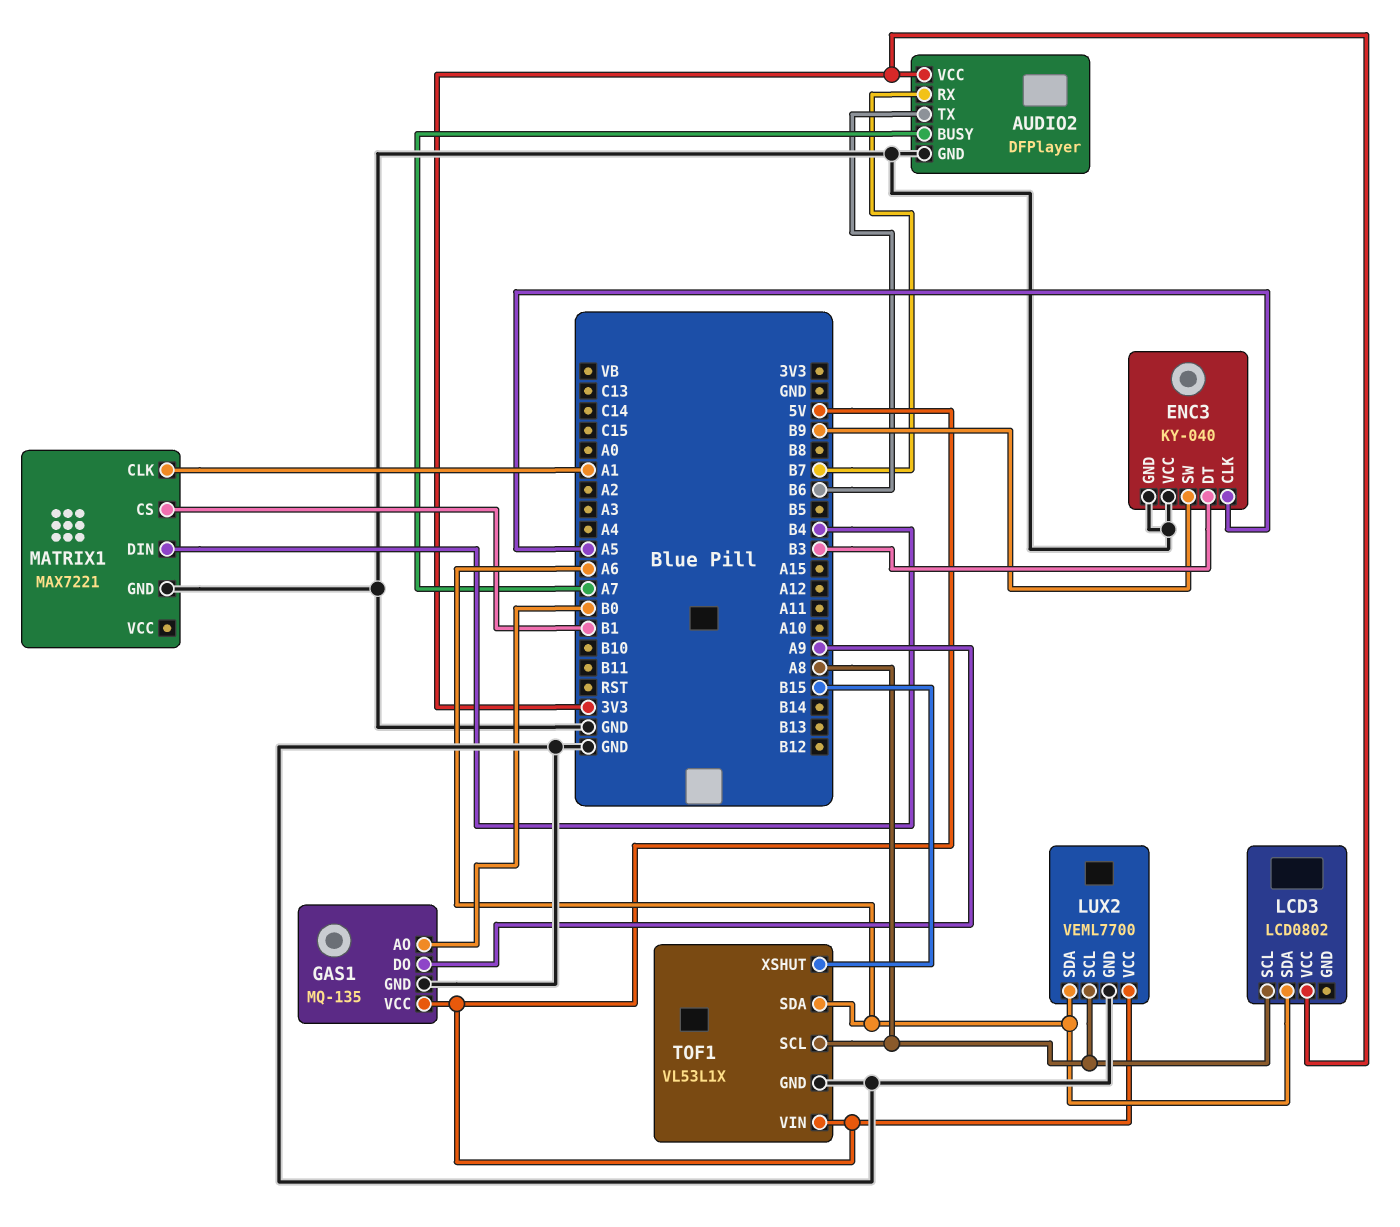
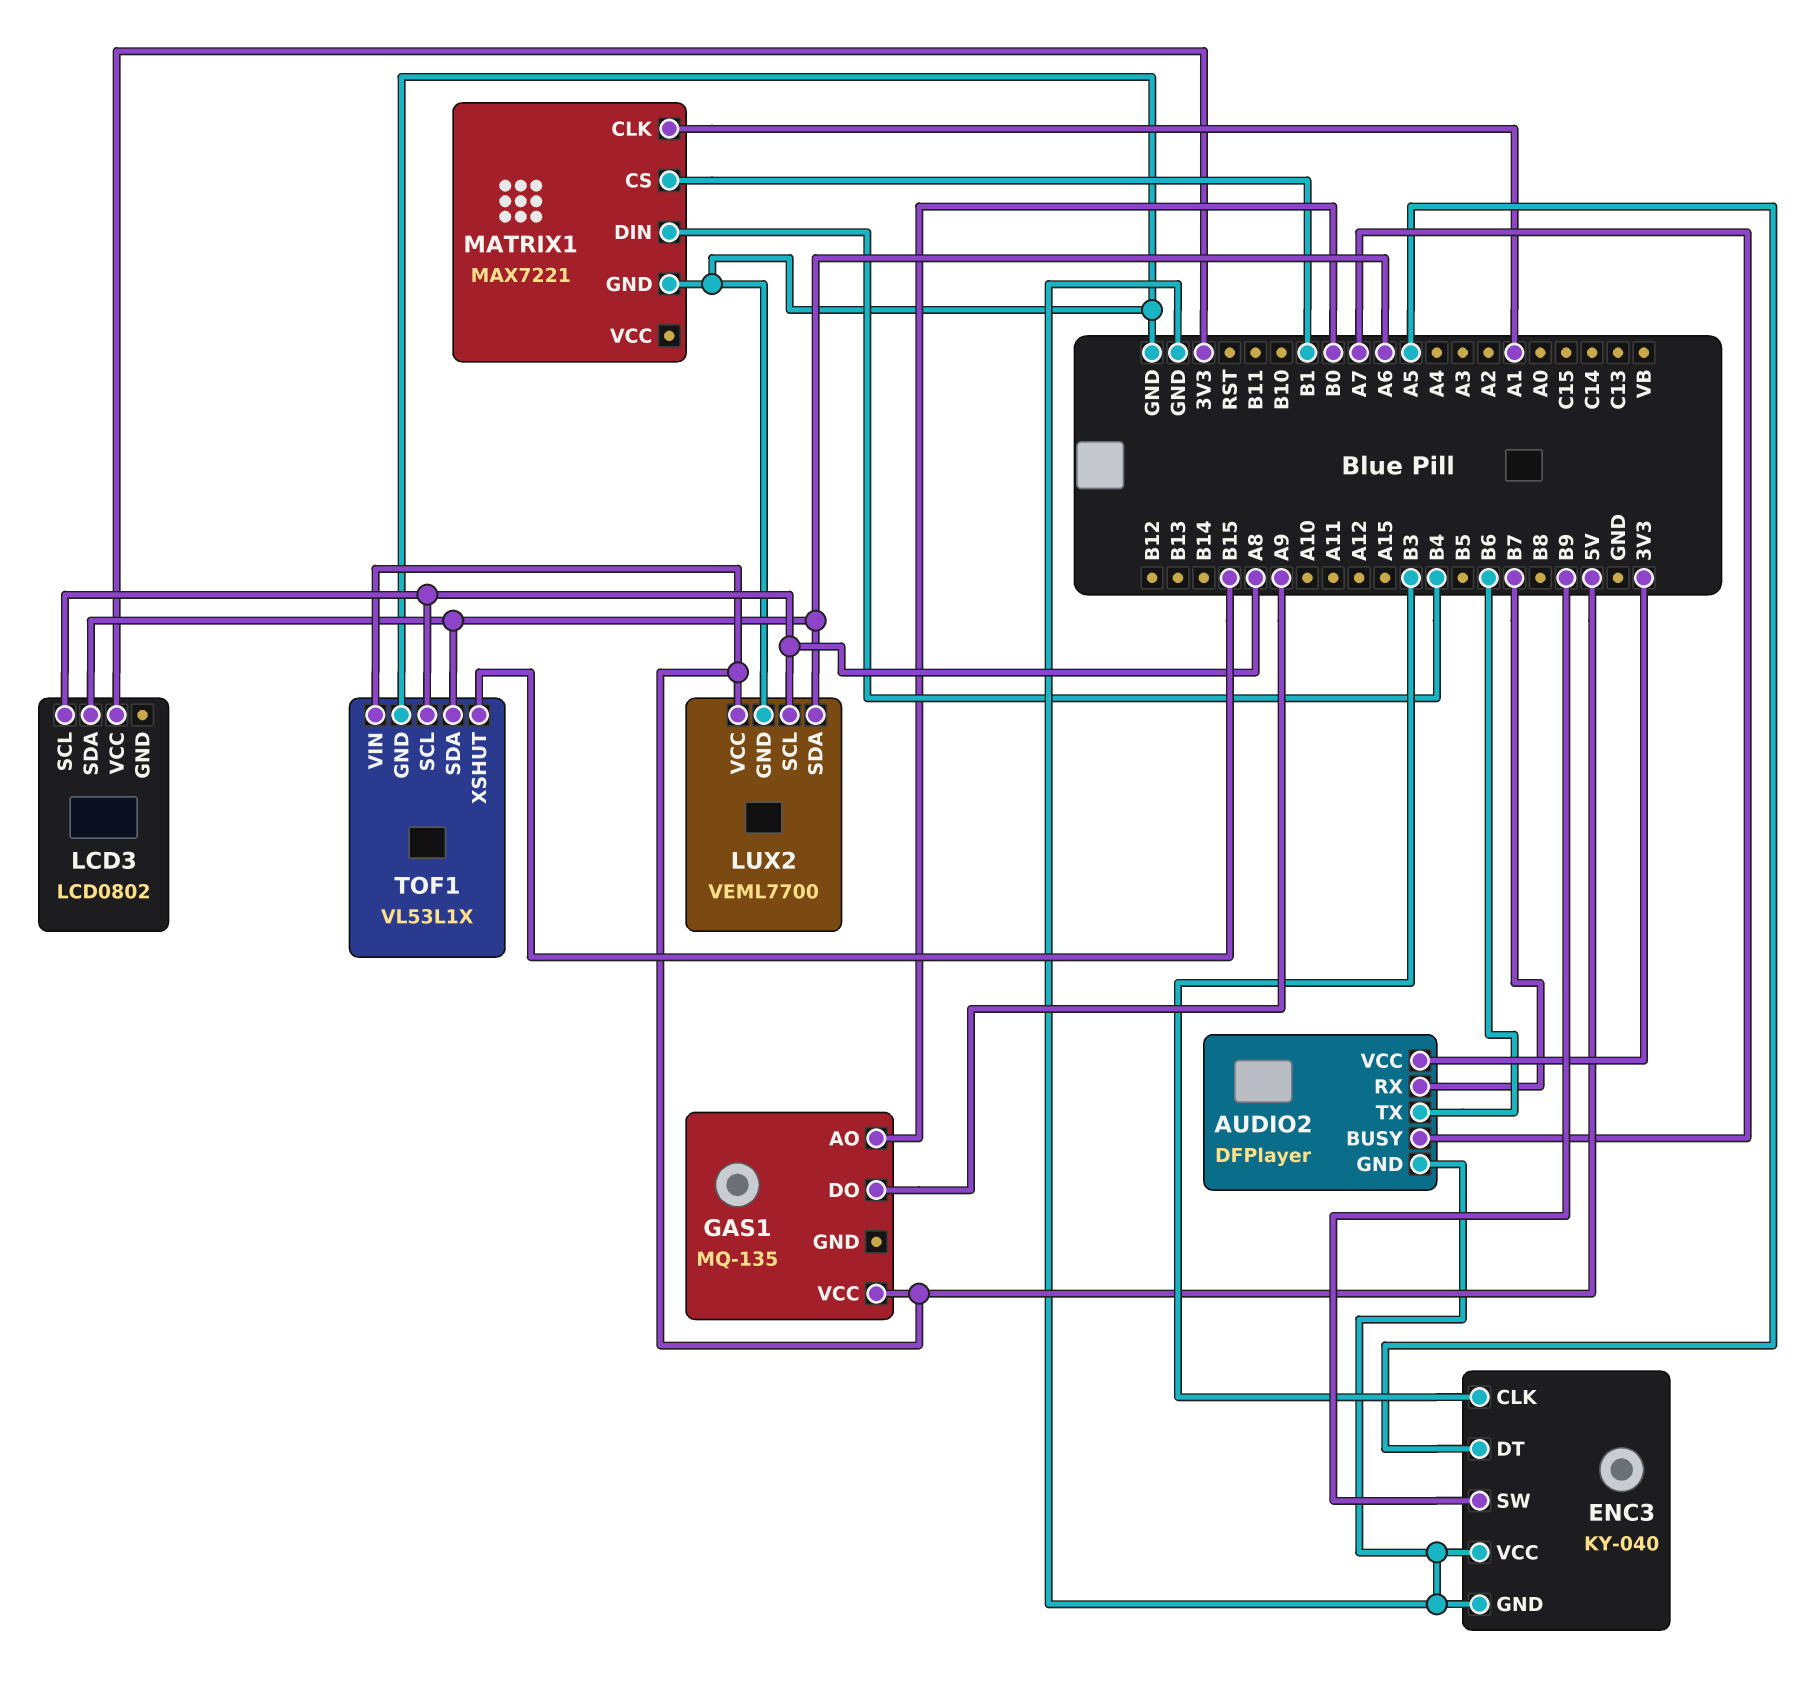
ENC3 pin CLK: A5 -> B3
ENC3 pin DT: B3 -> A5
GAS1 pin GND: GND -> none

